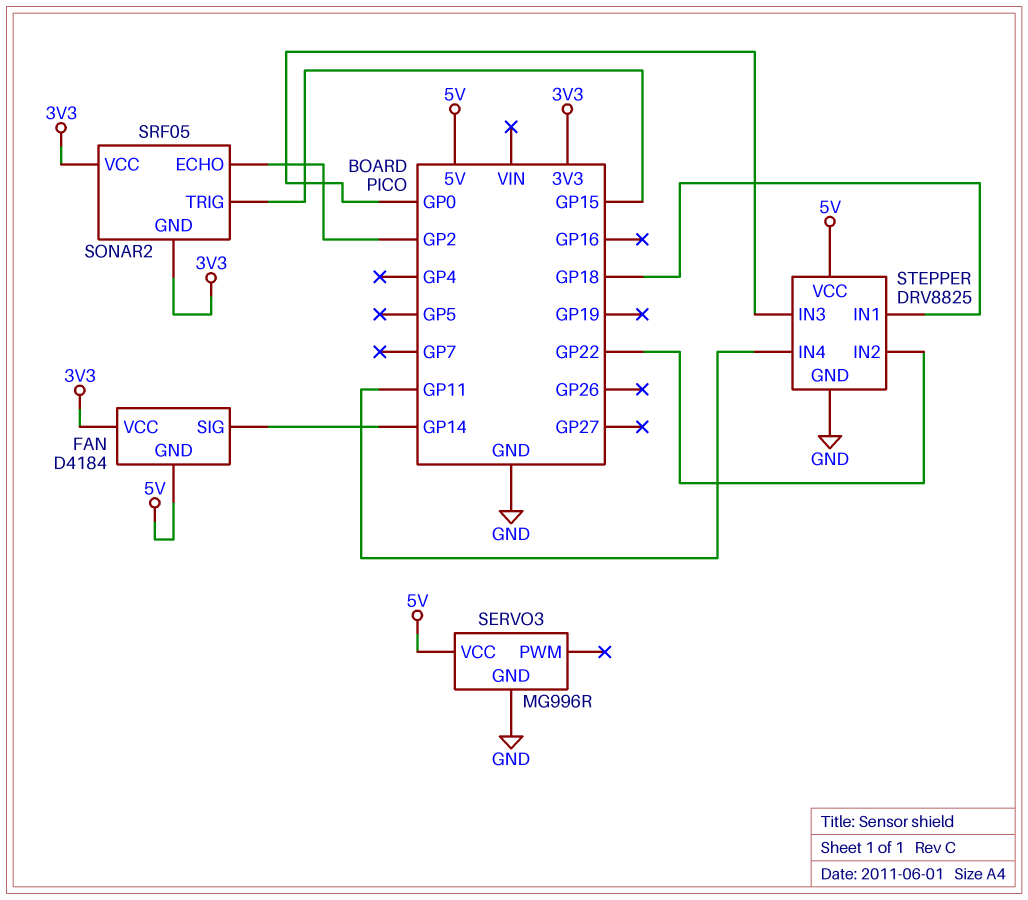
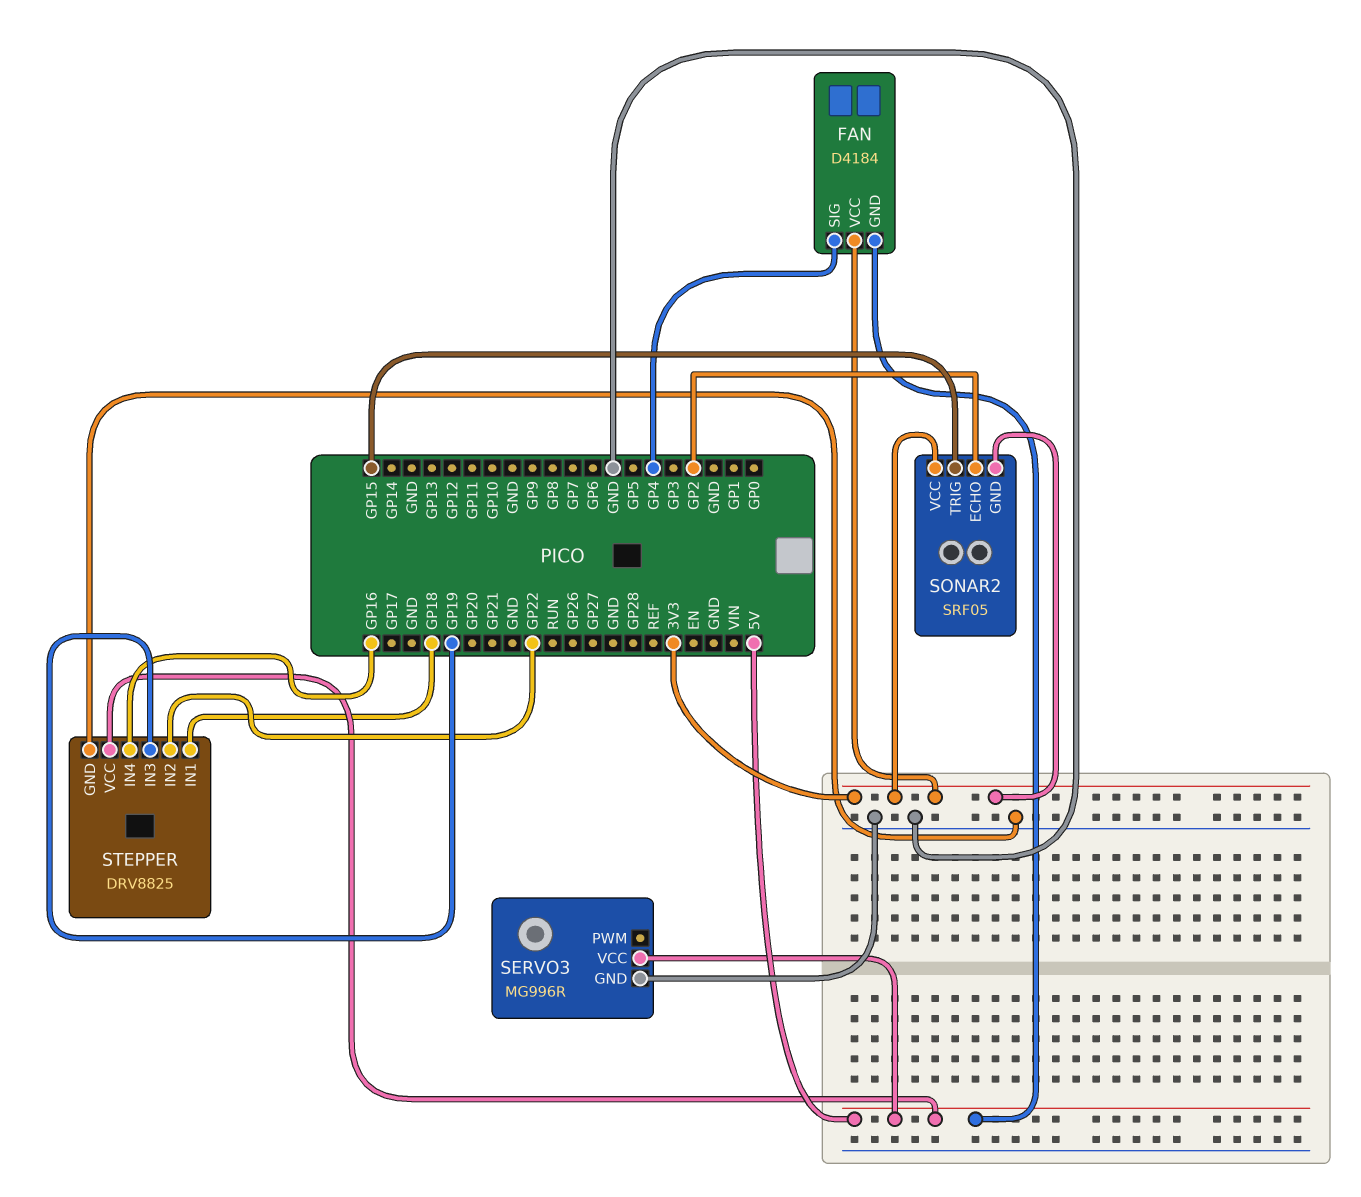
FAN pin SIG: GP14 -> GP4
STEPPER pin IN3: GP0 -> GP19
STEPPER pin IN4: GP11 -> GP16

